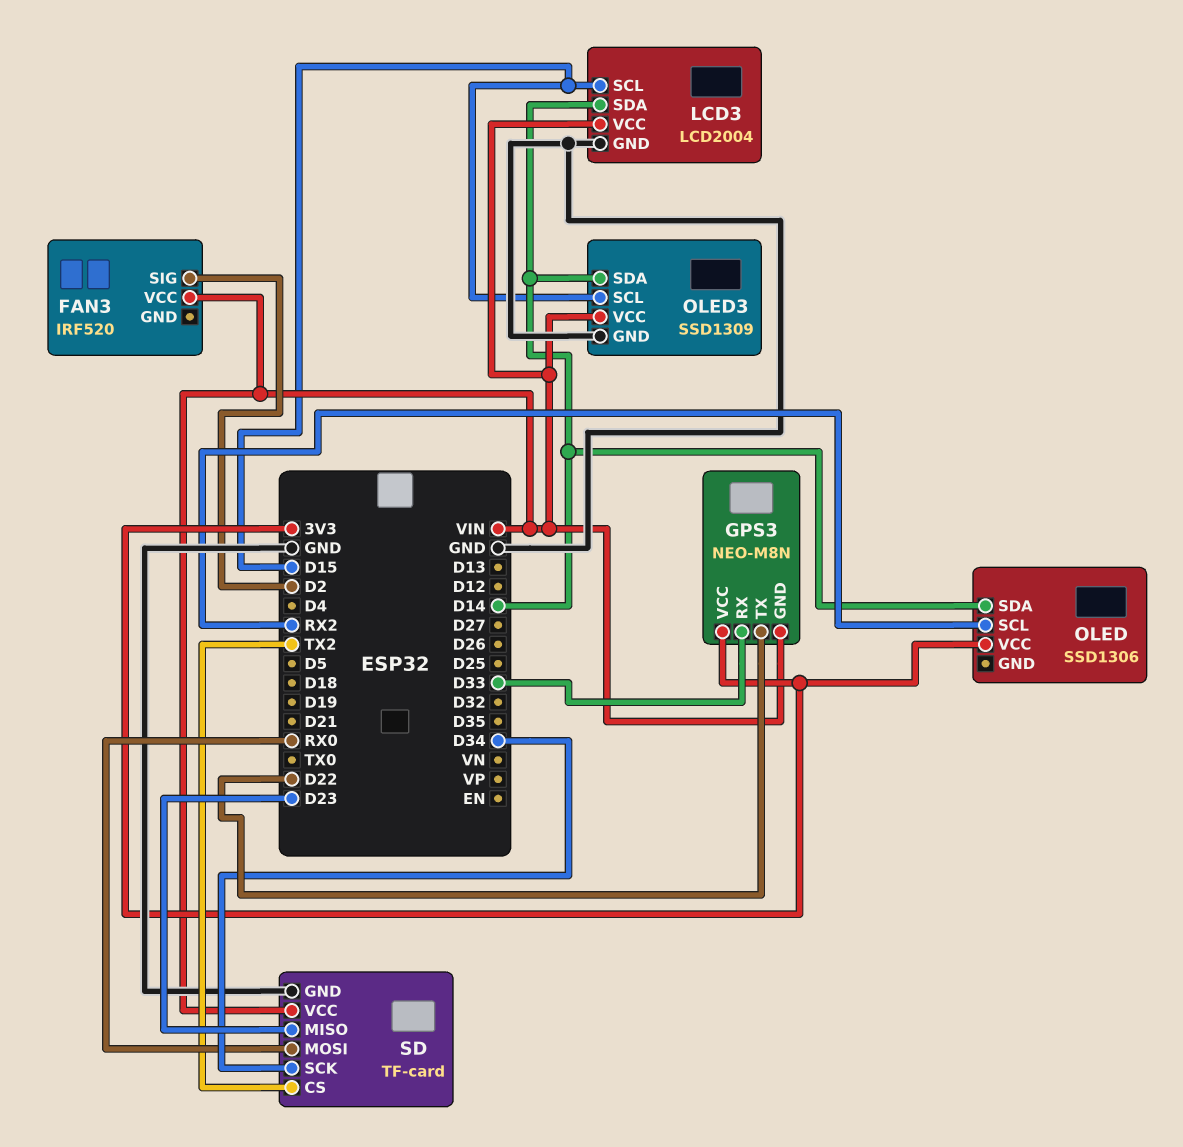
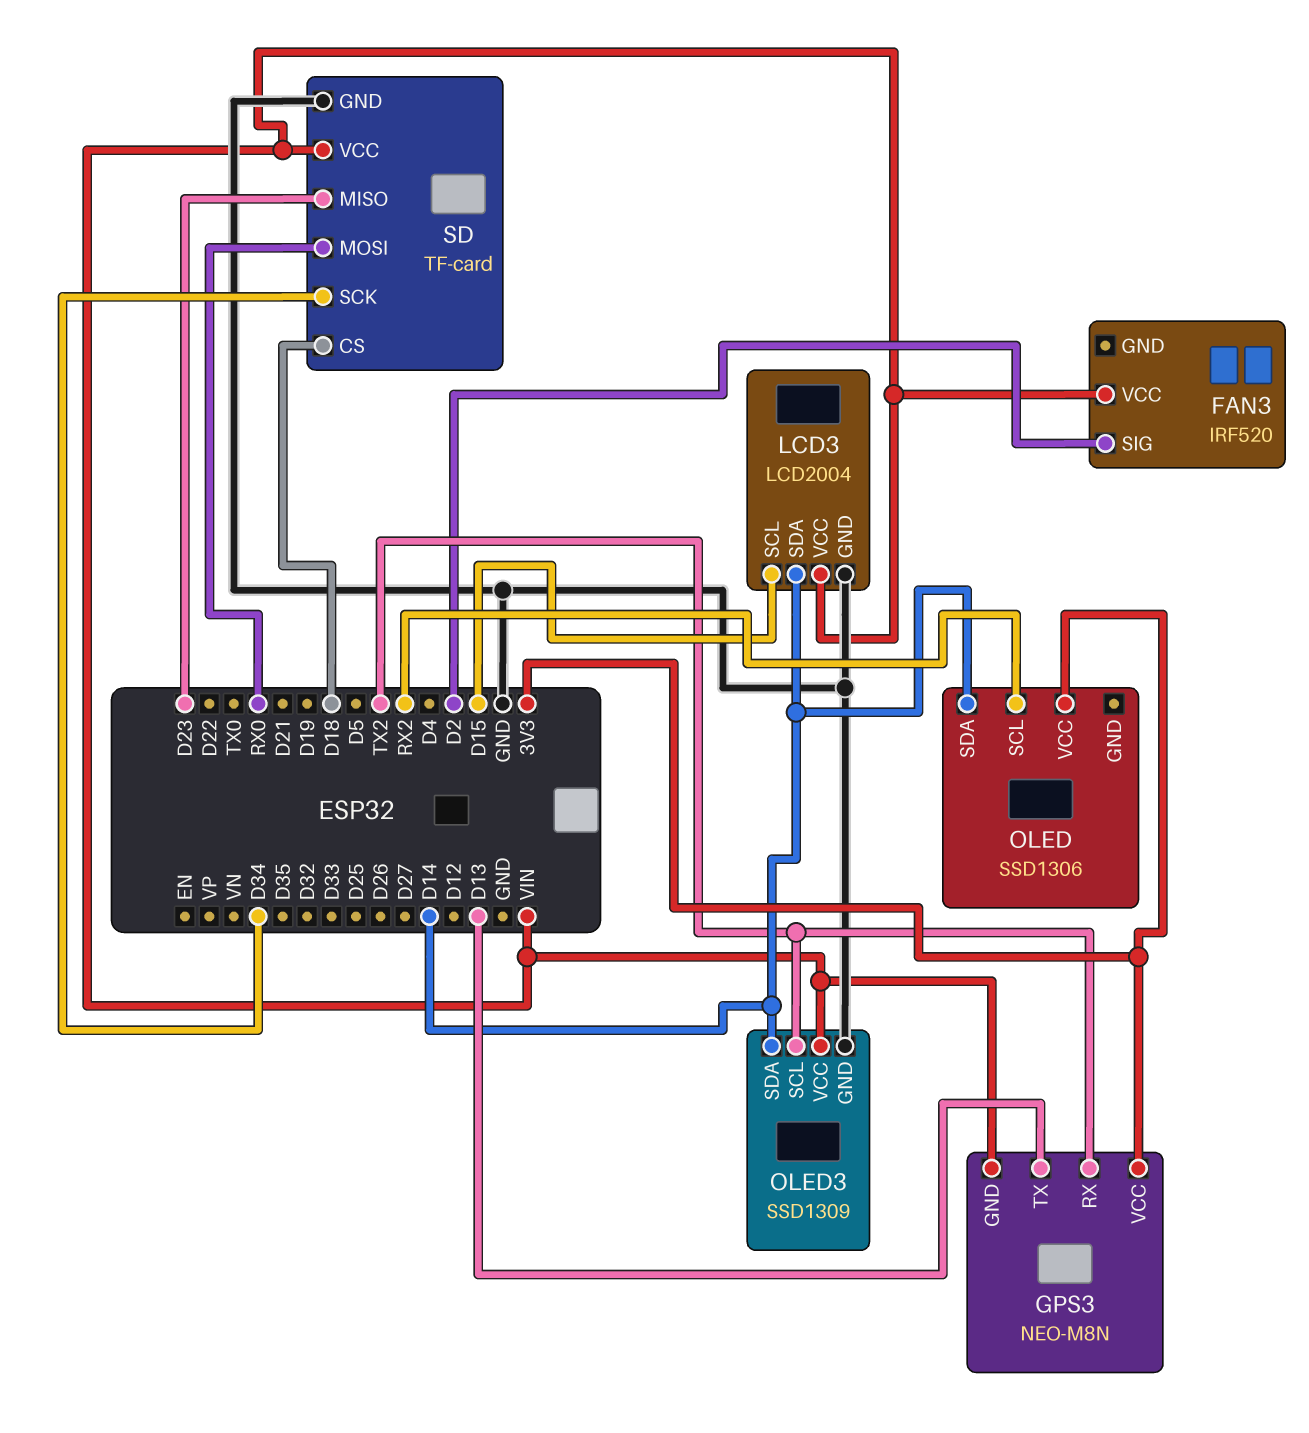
GPS3 pin RX: D33 -> TX2
GPS3 pin TX: D22 -> D13
OLED3 pin SCL: D15 -> TX2
SD pin CS: TX2 -> D18

